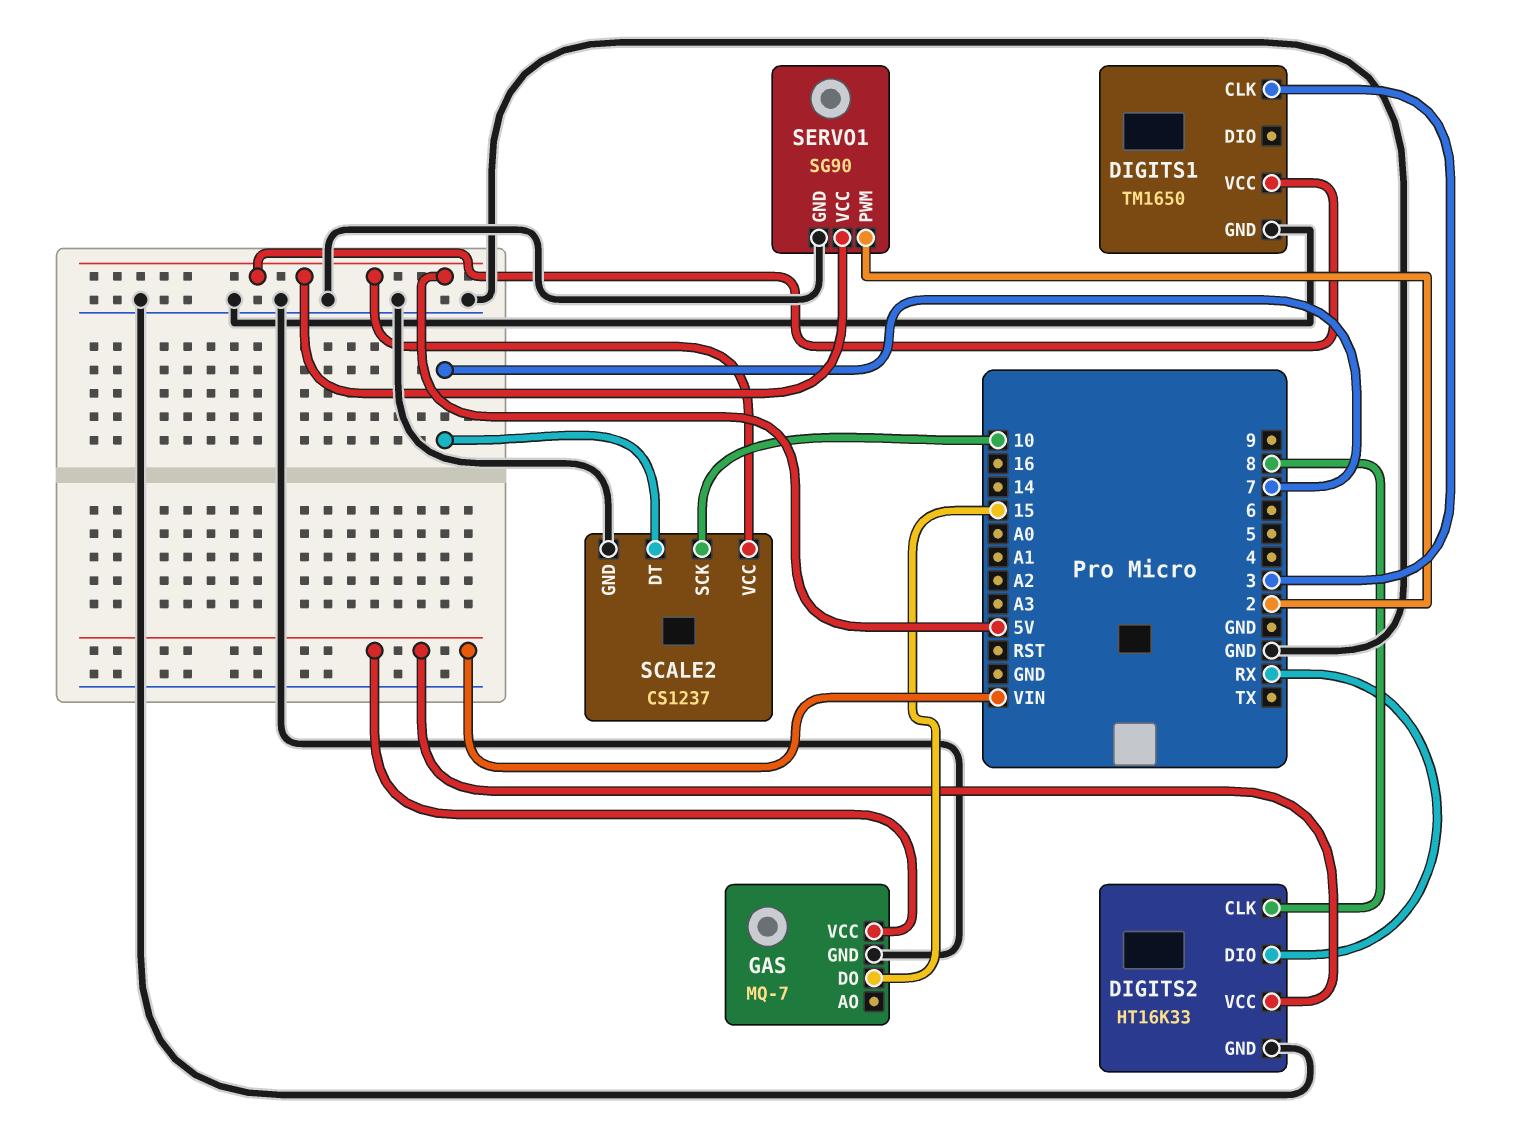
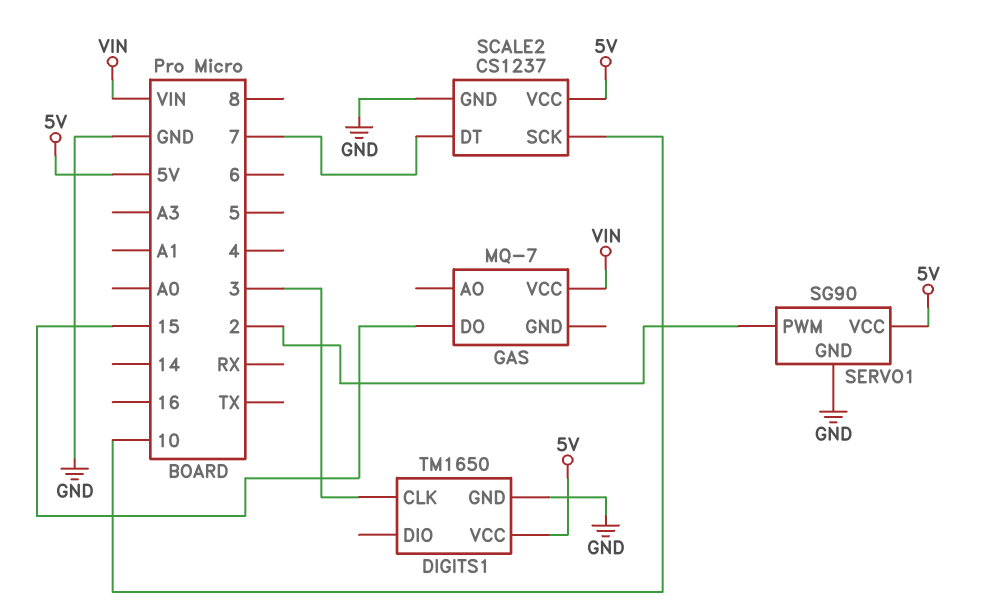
DIGITS2: HT16K33 -> none
DIGITS2 pin CLK: 8 -> none
DIGITS2 pin DIO: RX -> none
DIGITS2 pin GND: GND -> none
DIGITS2 pin VCC: VIN -> none
GAS pin GND: GND -> none

